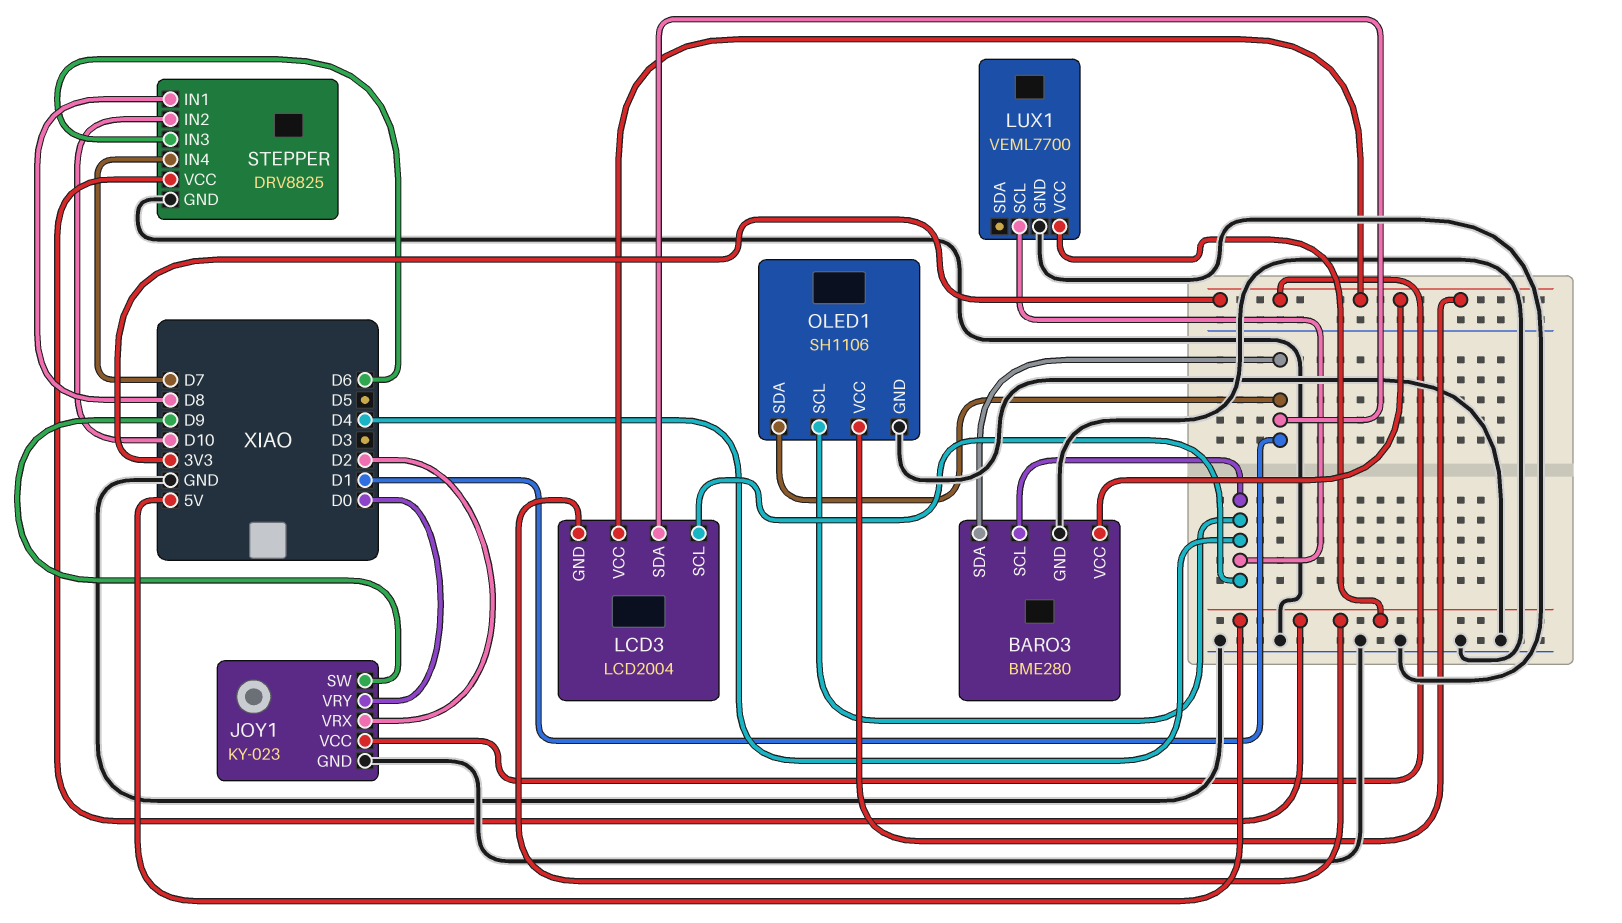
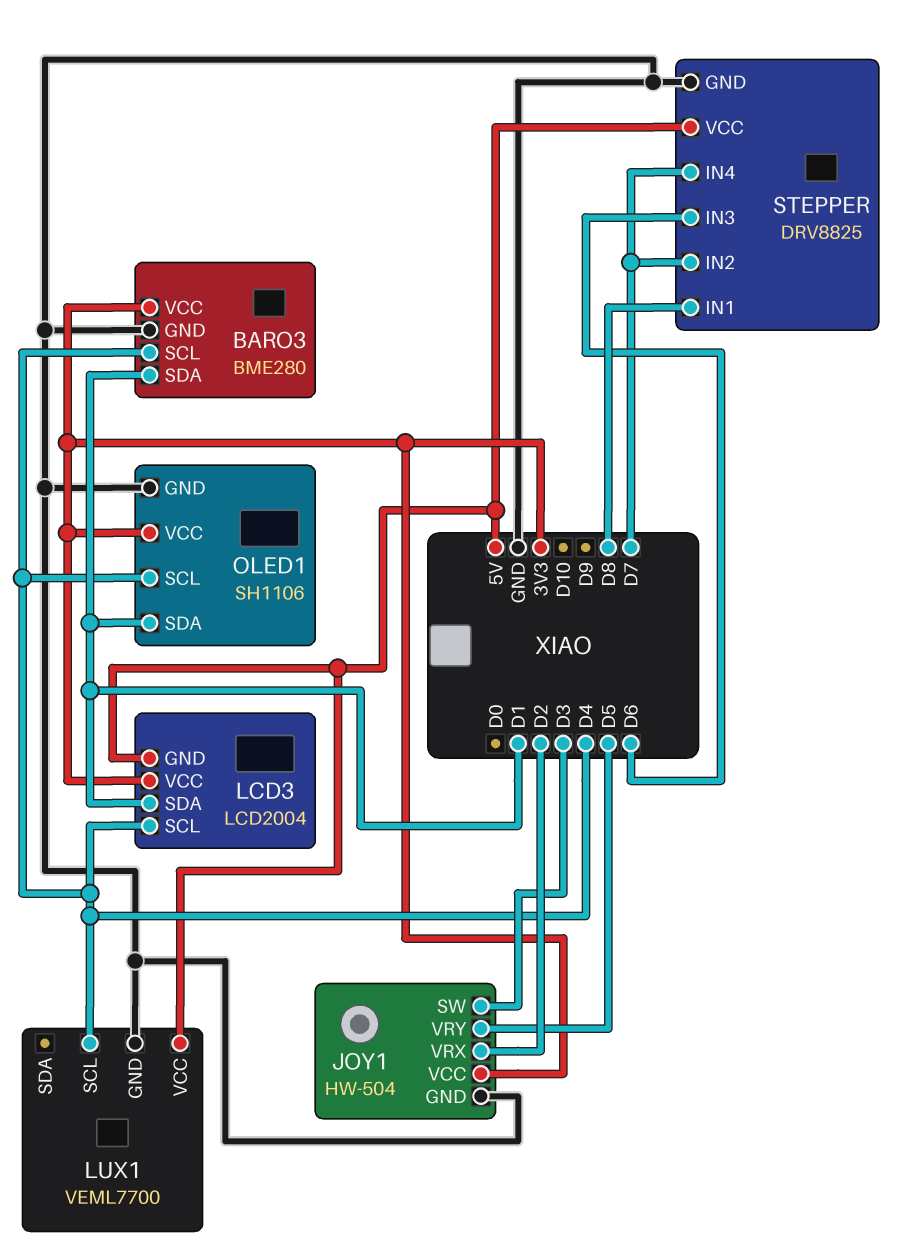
JOY1: KY-023 -> HW-504
JOY1 pin SW: D9 -> D3
JOY1 pin VRY: D0 -> D5
STEPPER pin IN2: D10 -> D7

